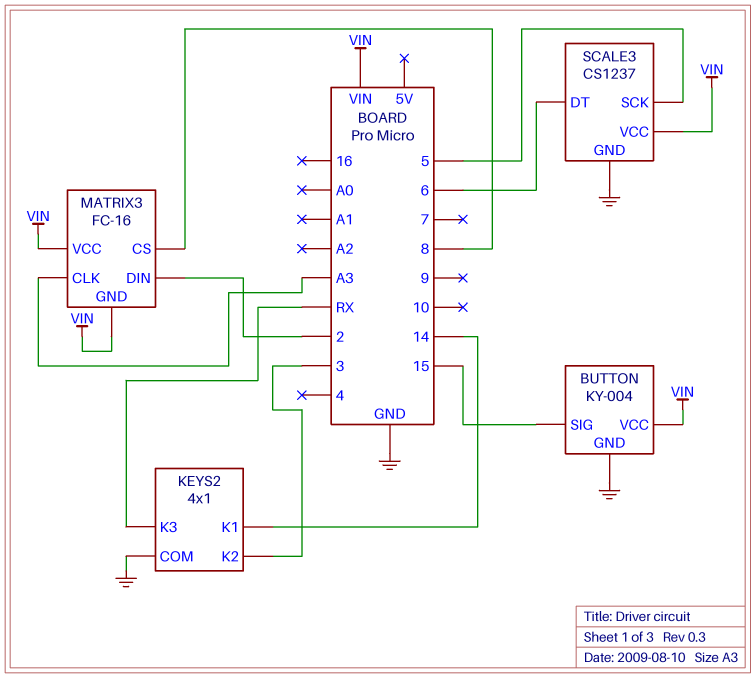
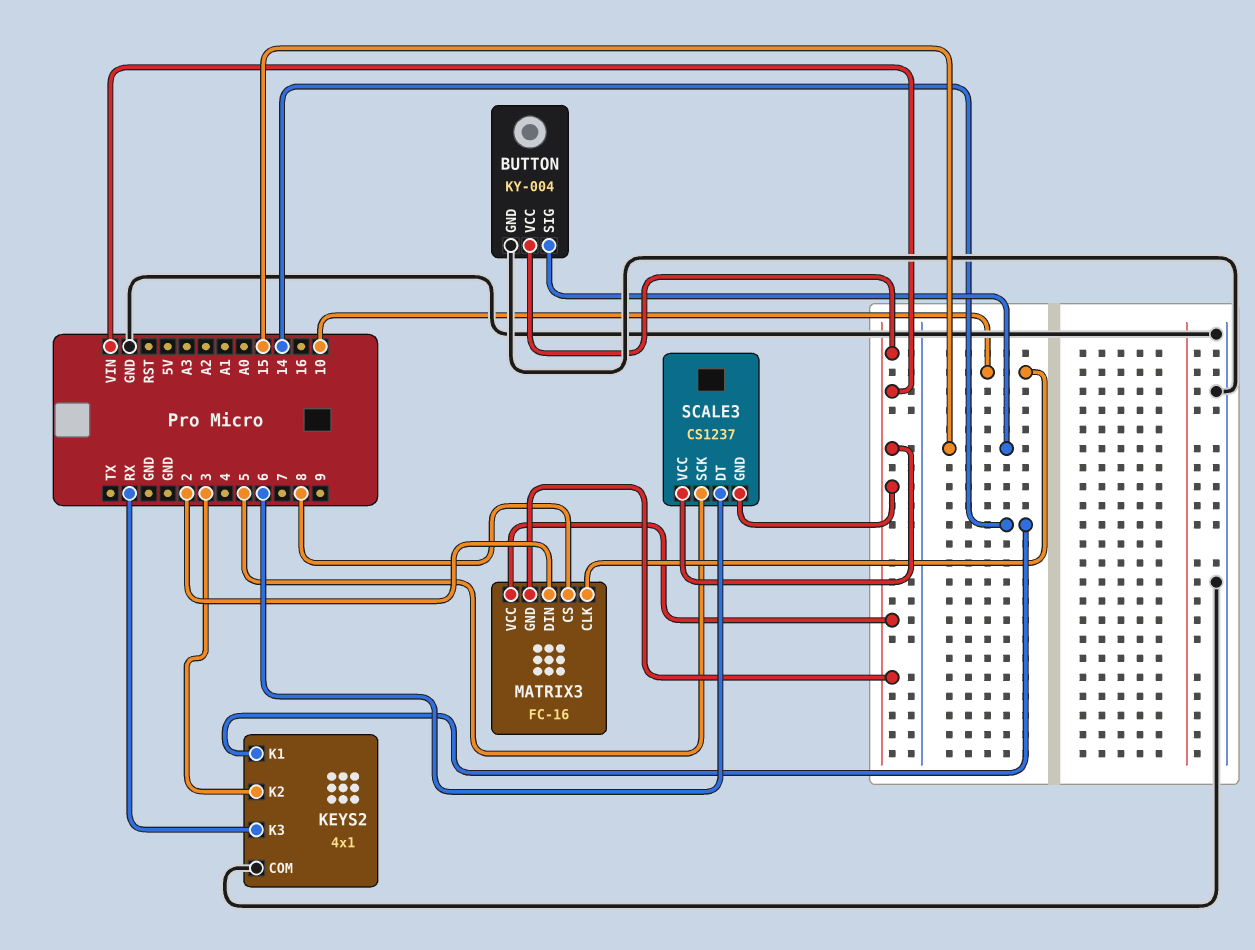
MATRIX3 pin CLK: A3 -> 10
SCALE3 pin GND: GND -> VIN

